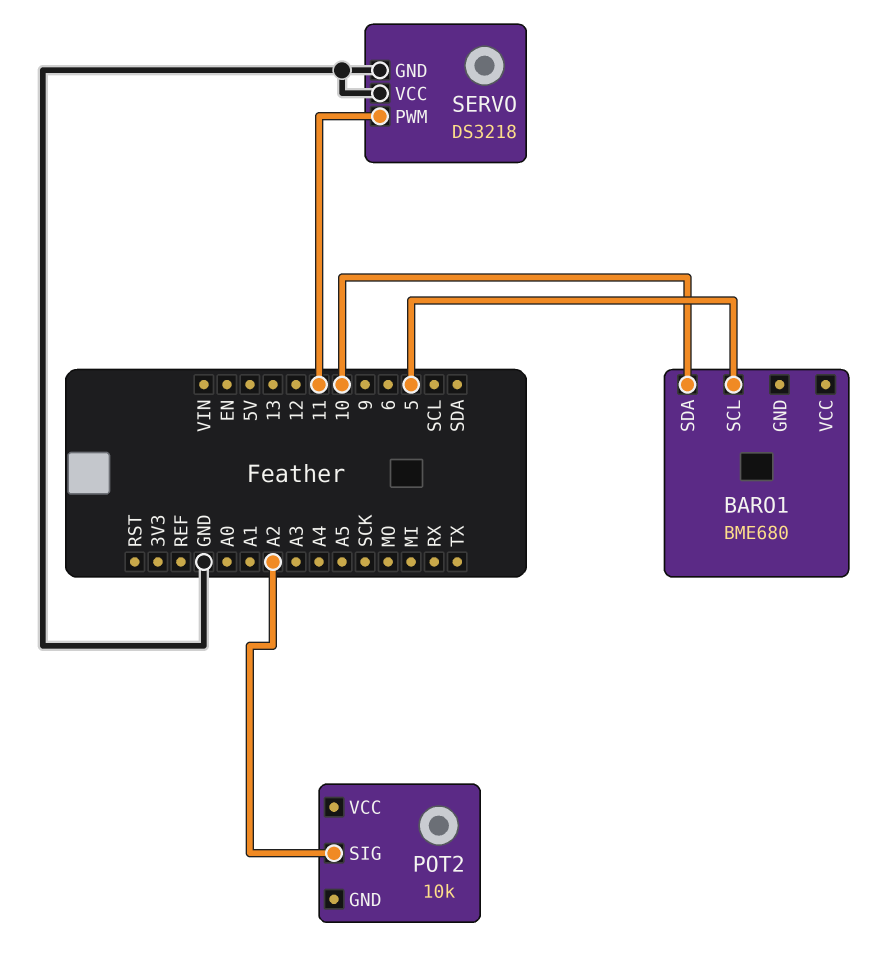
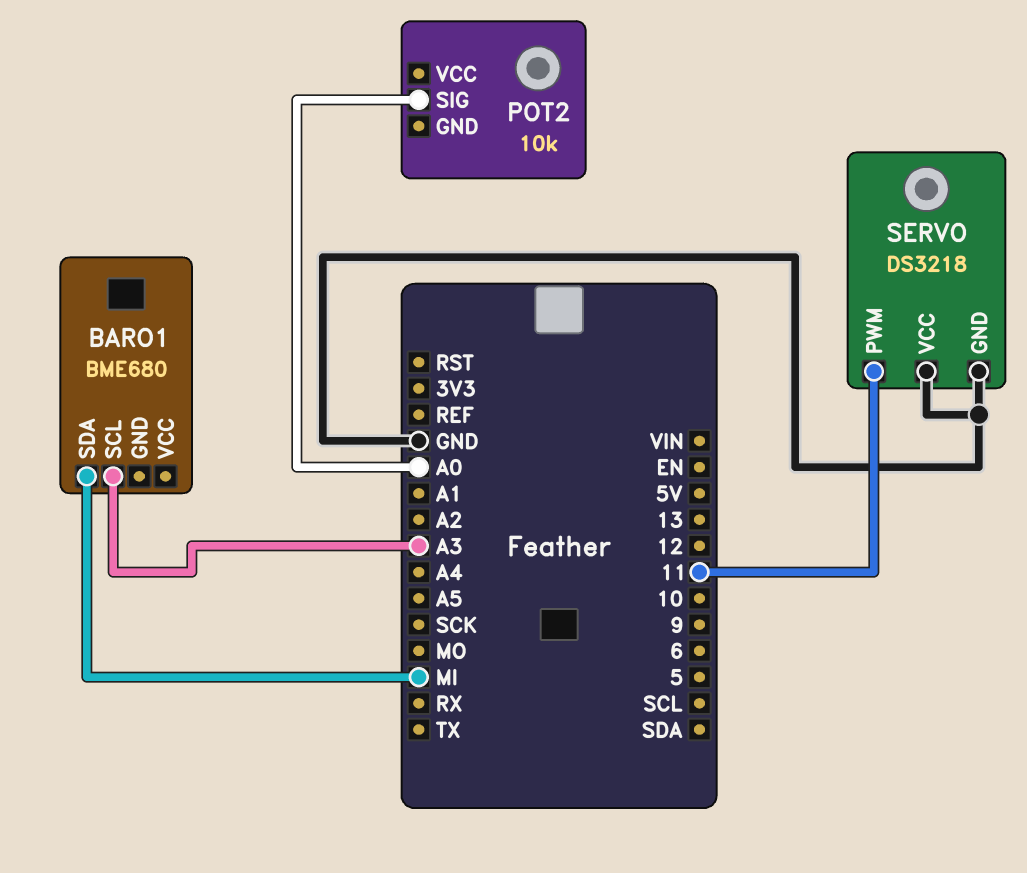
BARO1 pin SCL: 5 -> A3
BARO1 pin SDA: 10 -> MI
POT2 pin SIG: A2 -> A0

